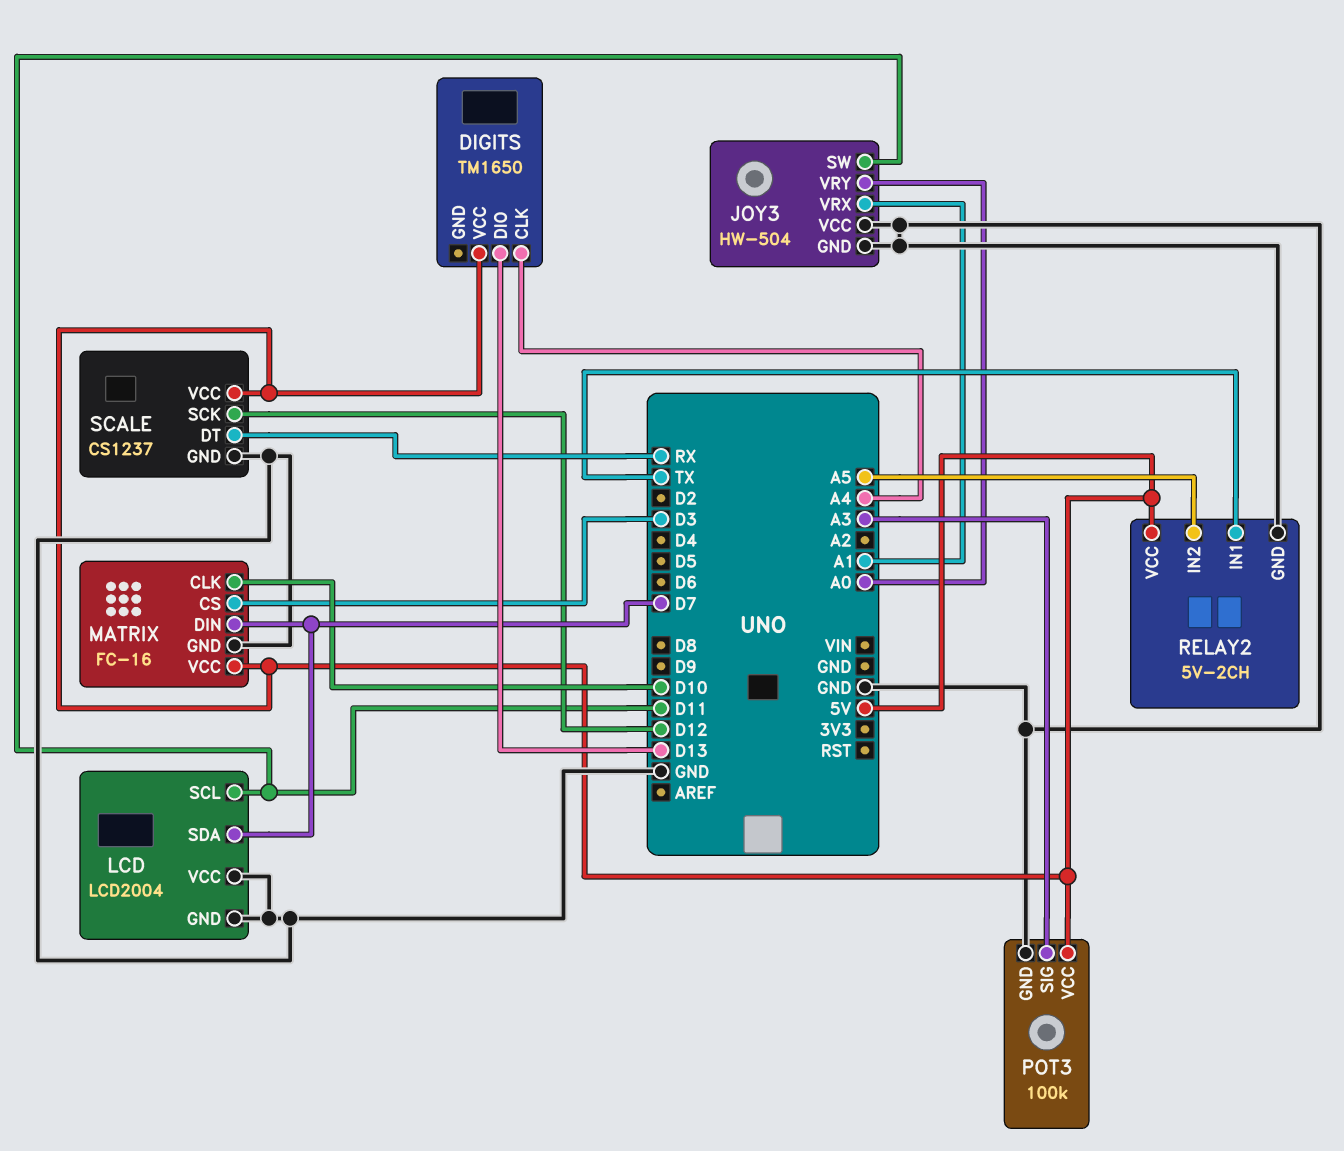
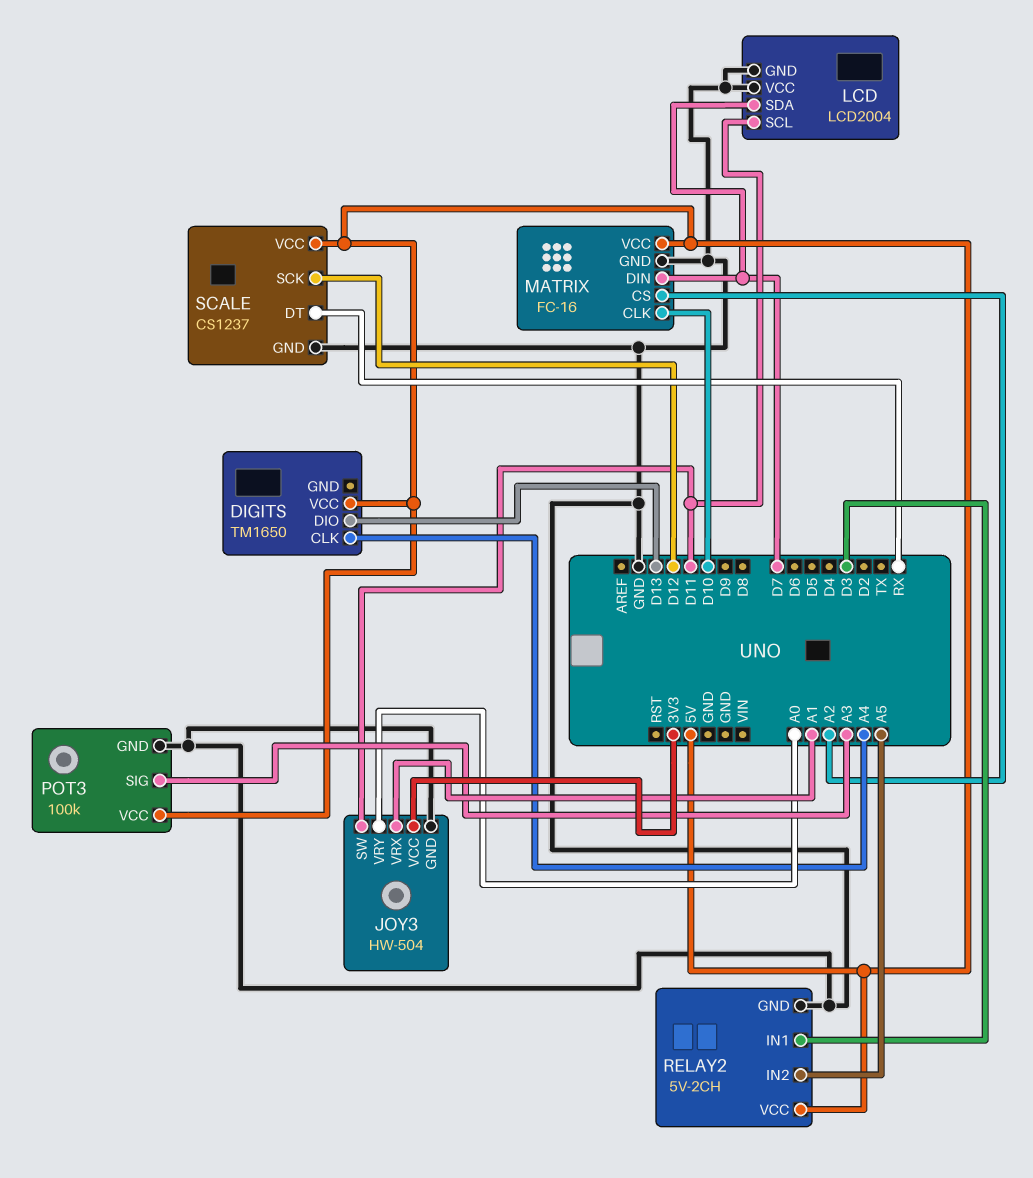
JOY3 pin VCC: GND -> 3V3
MATRIX pin CS: D3 -> A2
RELAY2 pin IN1: TX -> D3

